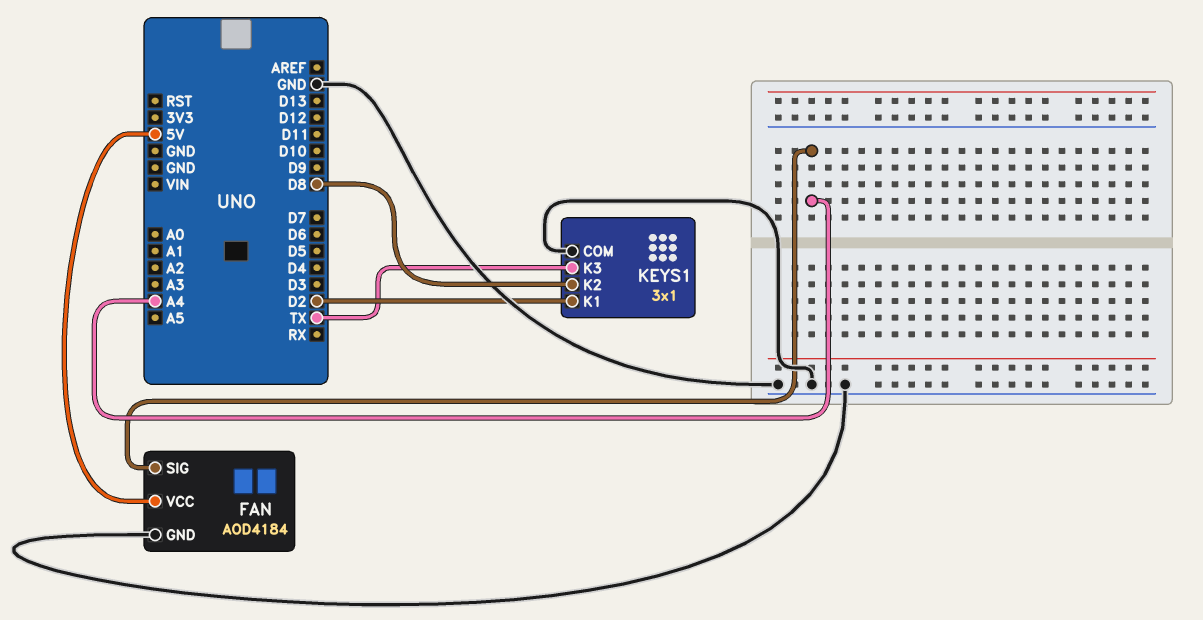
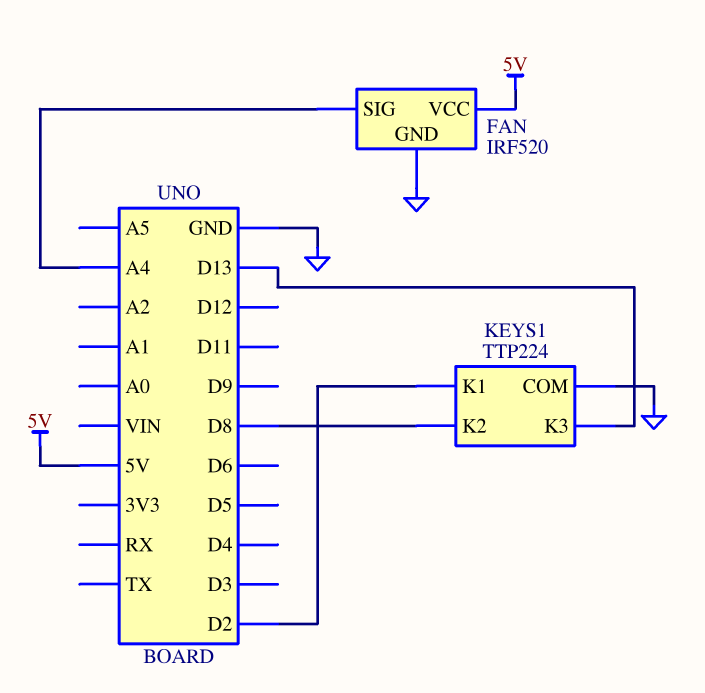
FAN: AOD4184 -> IRF520
KEYS1: 3x1 -> TTP224
KEYS1 pin K3: TX -> D13

